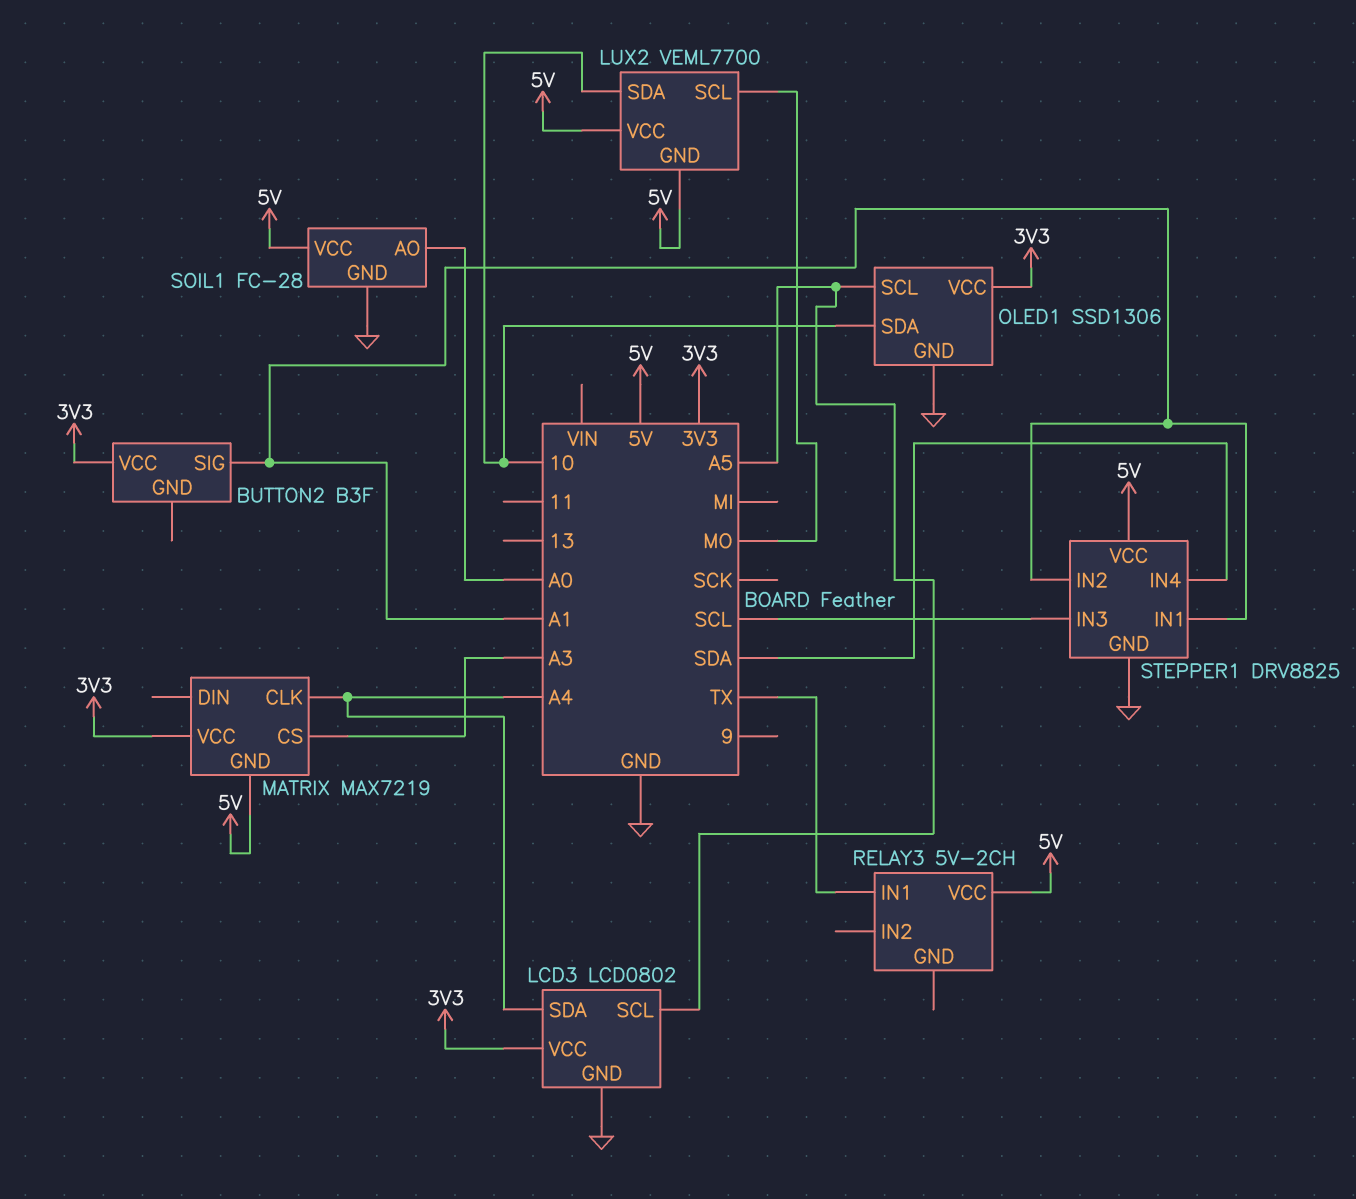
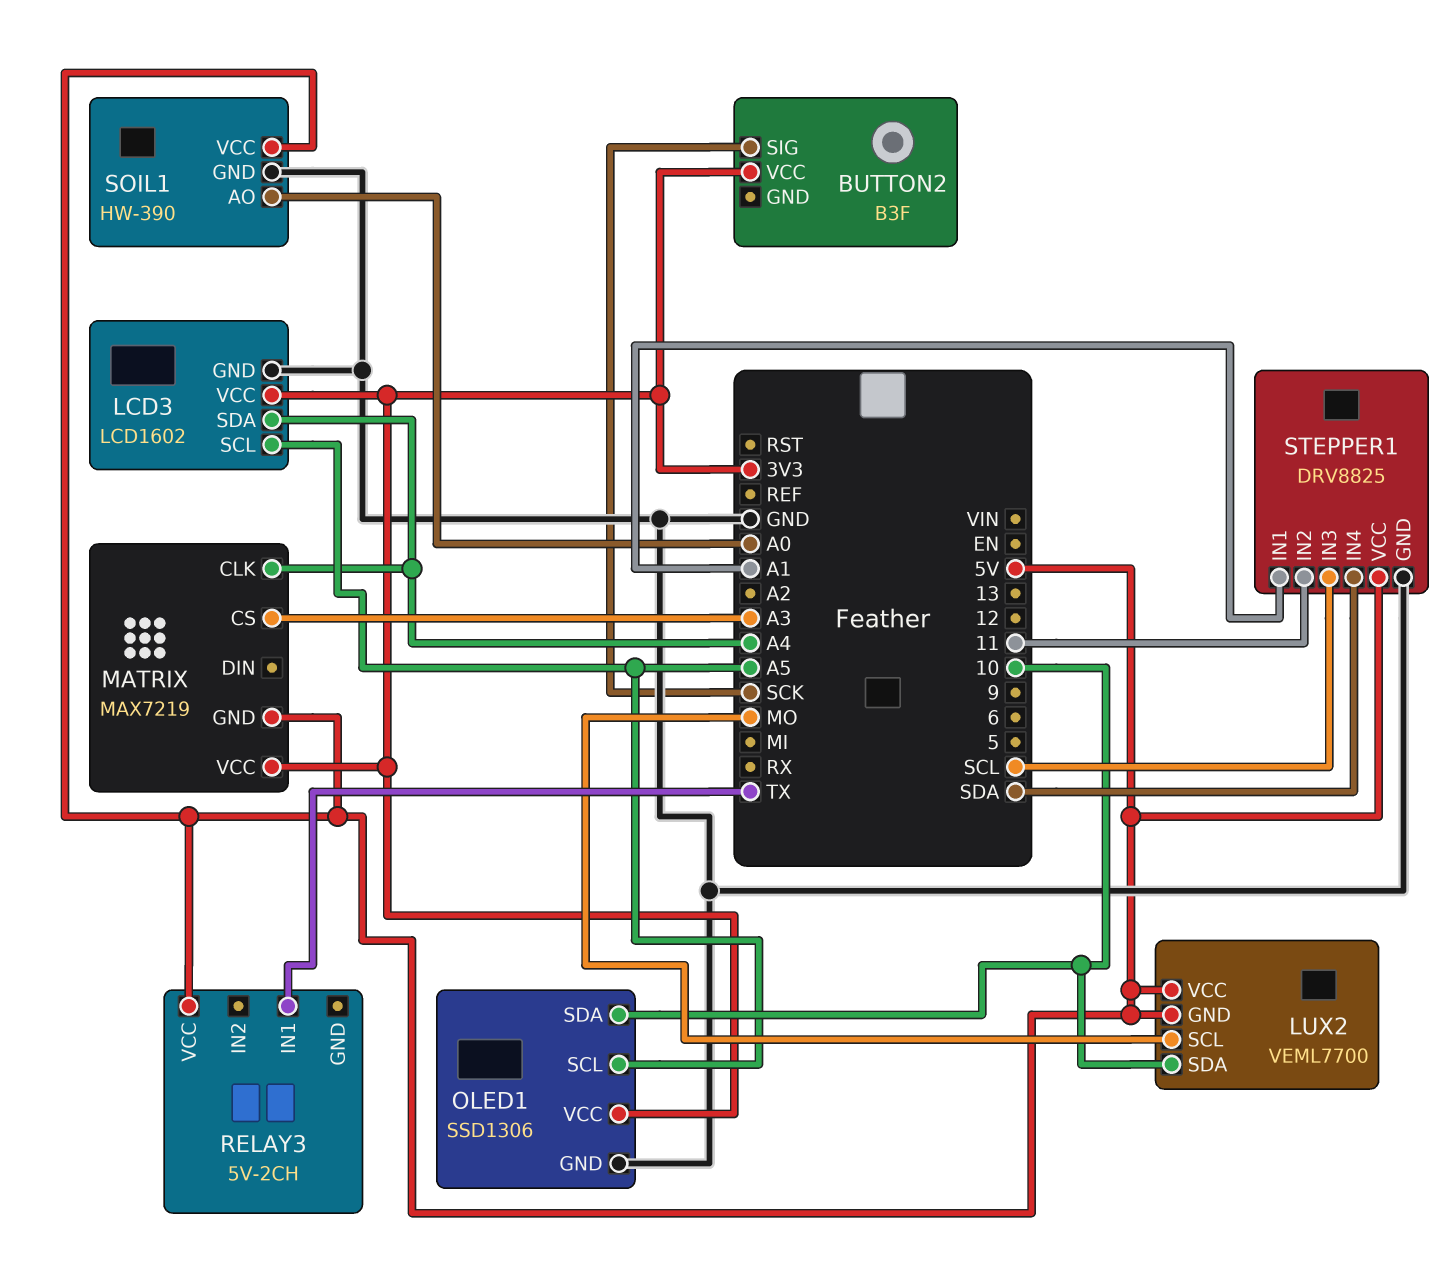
BUTTON2 pin SIG: A1 -> SCK
LCD3: LCD0802 -> LCD1602
SOIL1: FC-28 -> HW-390
STEPPER1 pin IN2: A1 -> 11

